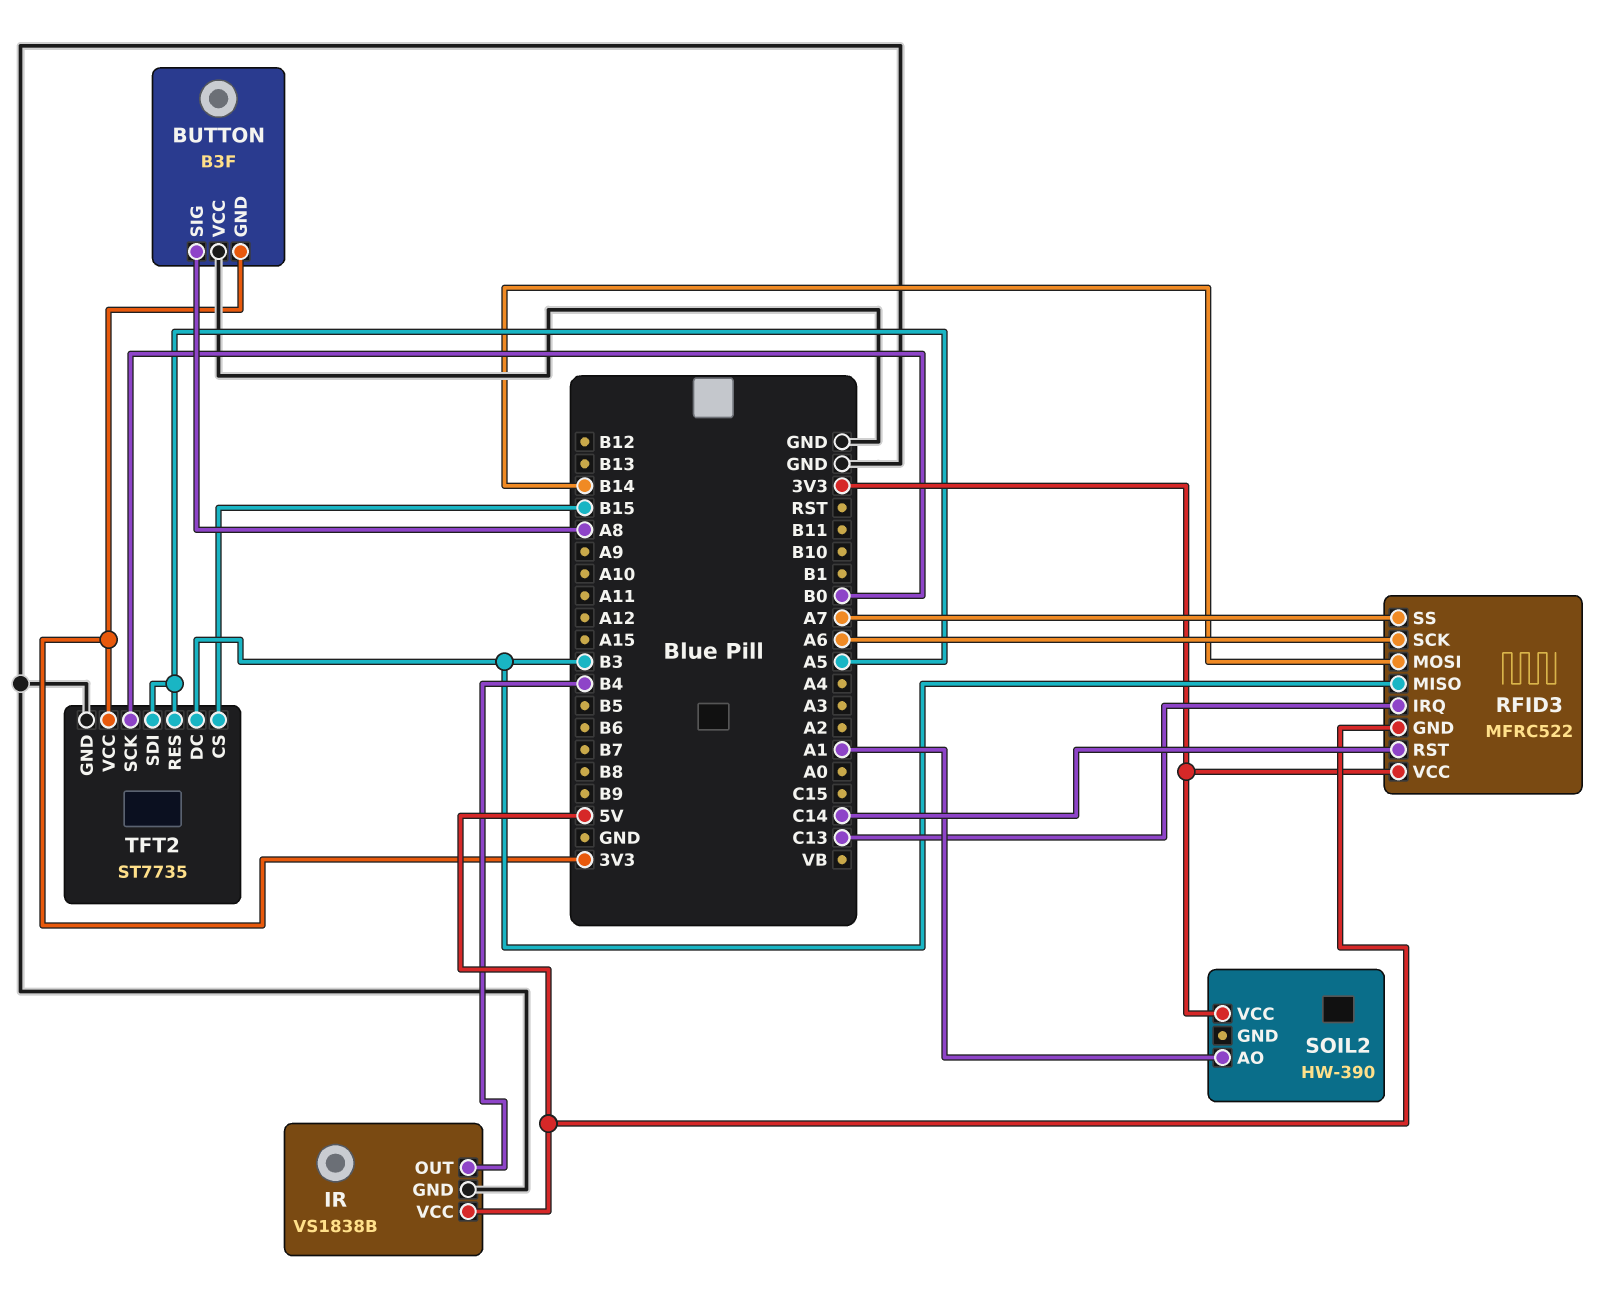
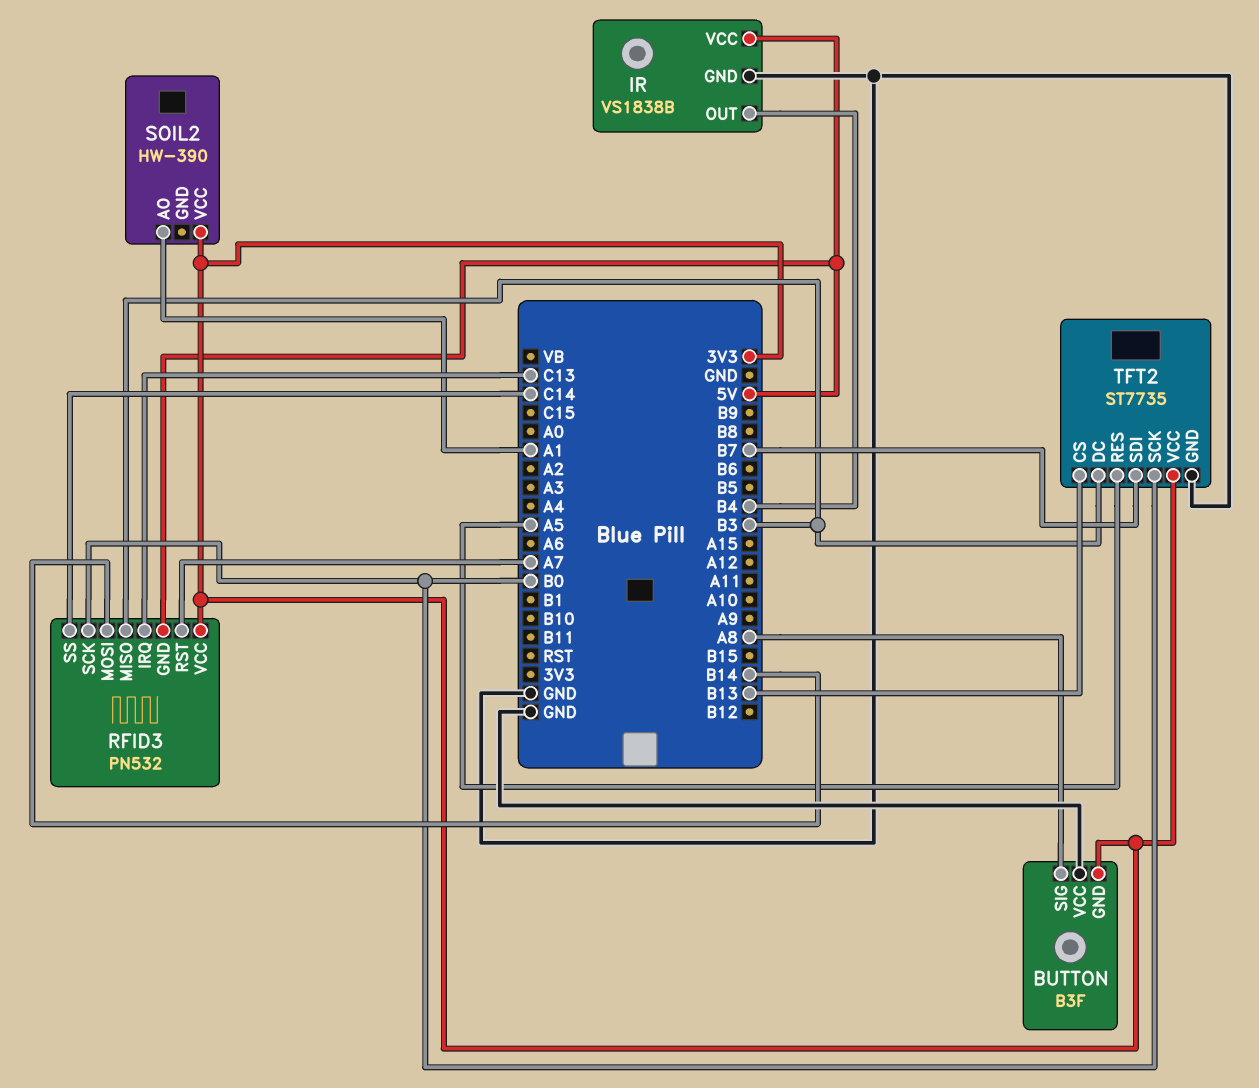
RFID3: MFRC522 -> PN532
RFID3 pin RST: C14 -> A7
RFID3 pin SCK: A6 -> B0
RFID3 pin SS: A7 -> C14
TFT2 pin CS: B15 -> B13
TFT2 pin SDI: A5 -> B7

